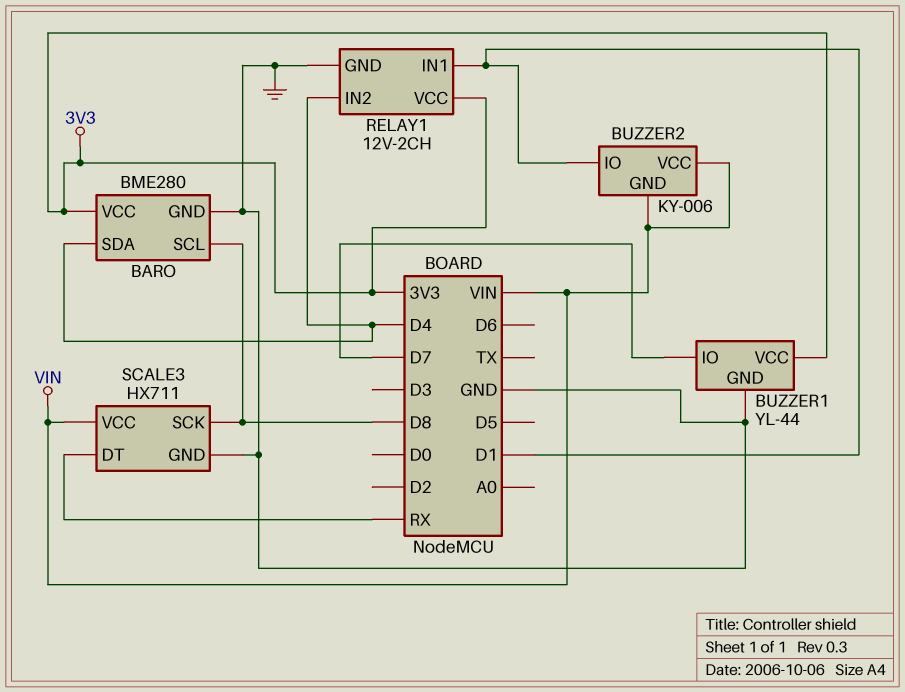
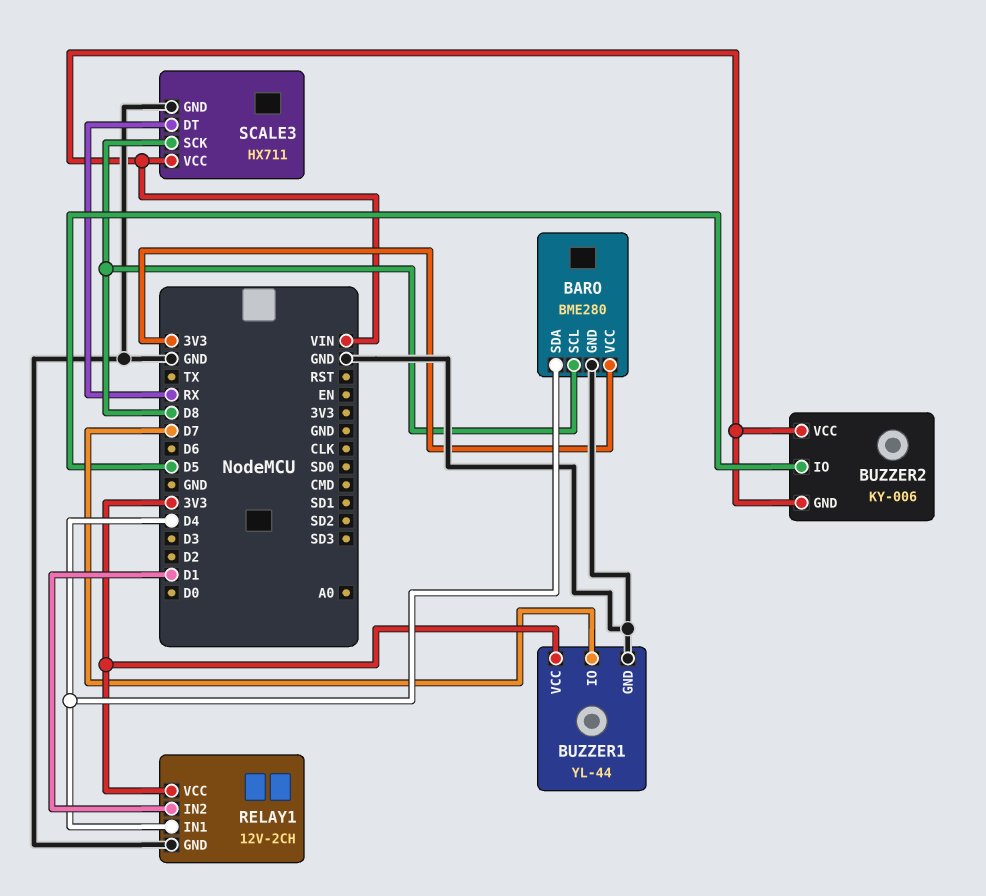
BUZZER2 pin IO: D1 -> D5
RELAY1 pin IN1: D1 -> D4
RELAY1 pin IN2: D4 -> D1

